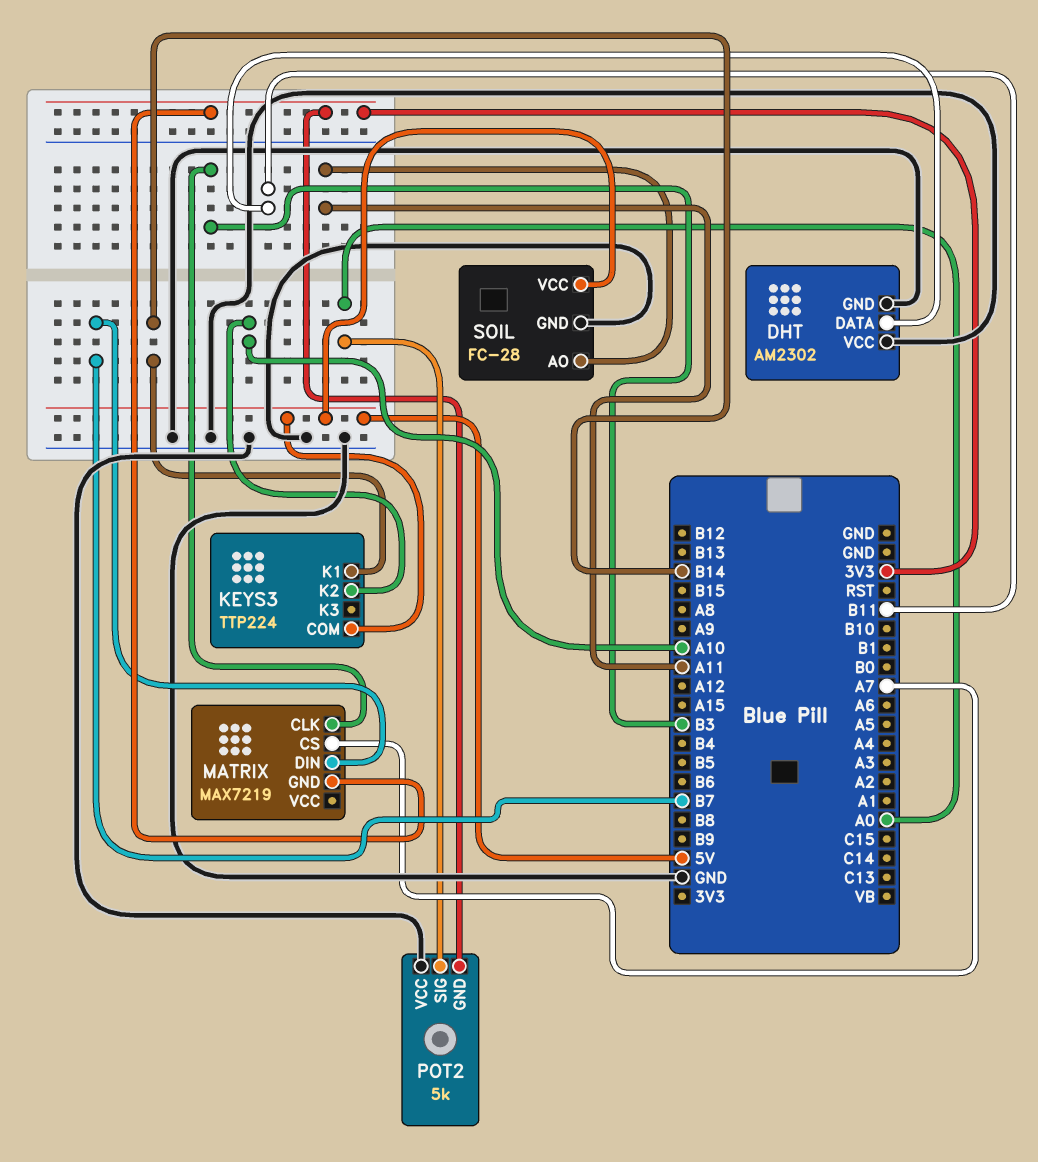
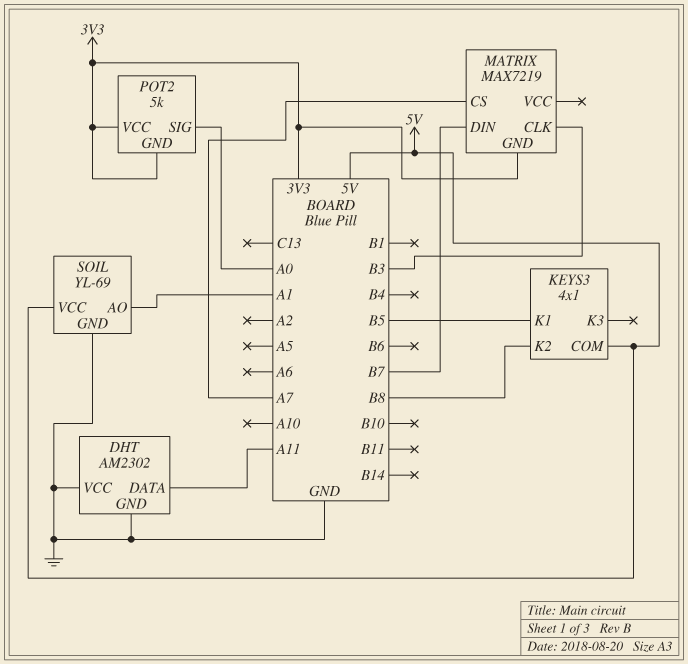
DHT pin DATA: B11 -> A11
KEYS3: TTP224 -> 4x1
KEYS3 pin K1: B14 -> B5
KEYS3 pin K2: A10 -> B8
POT2 pin VCC: GND -> 3V3
SOIL: FC-28 -> YL-69
SOIL pin AO: A11 -> A1

